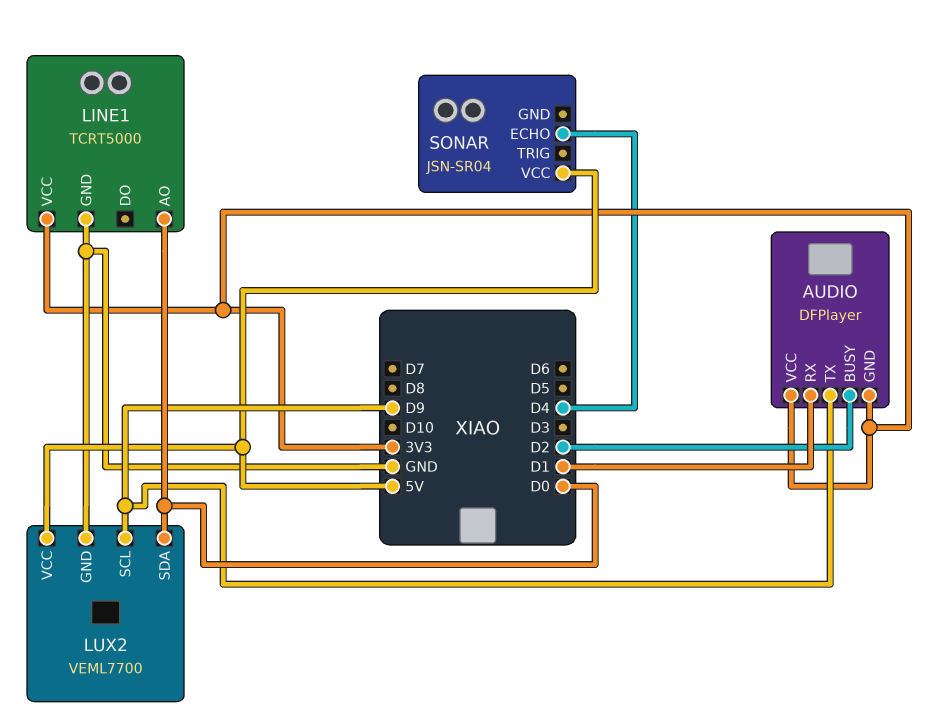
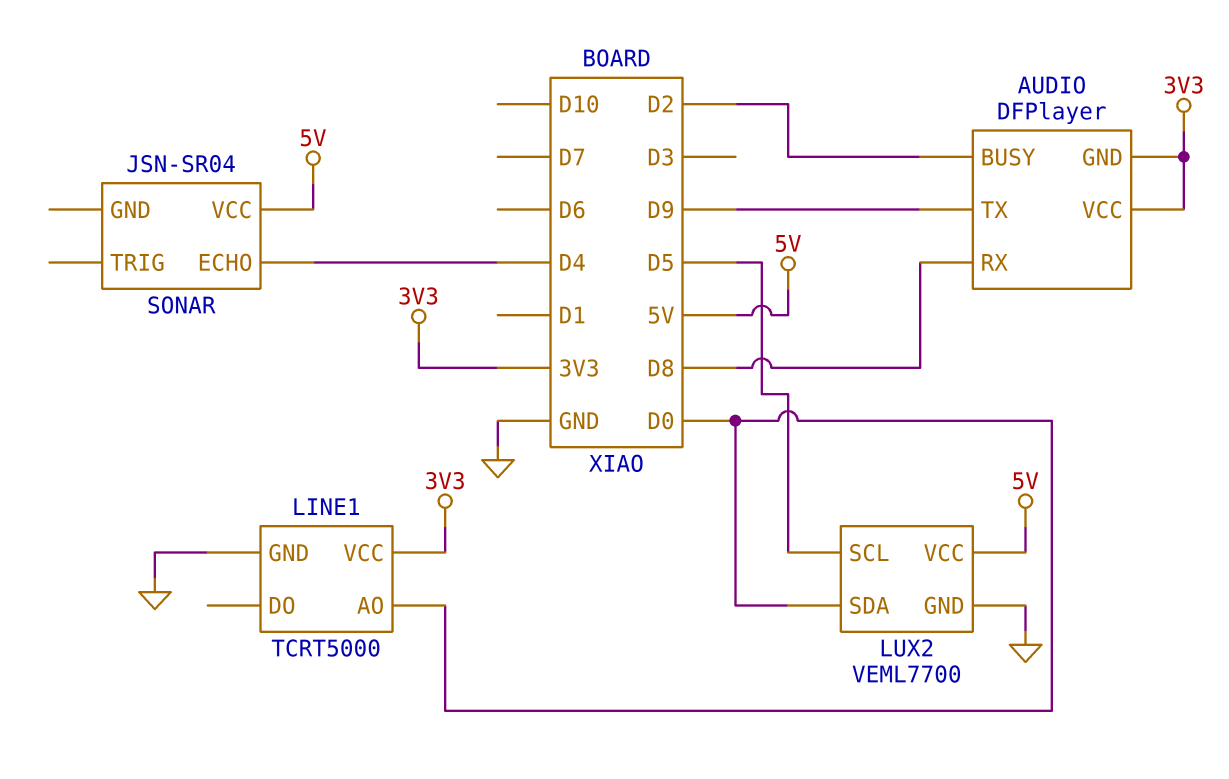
AUDIO pin RX: D1 -> D8
LUX2 pin SCL: D9 -> D5

